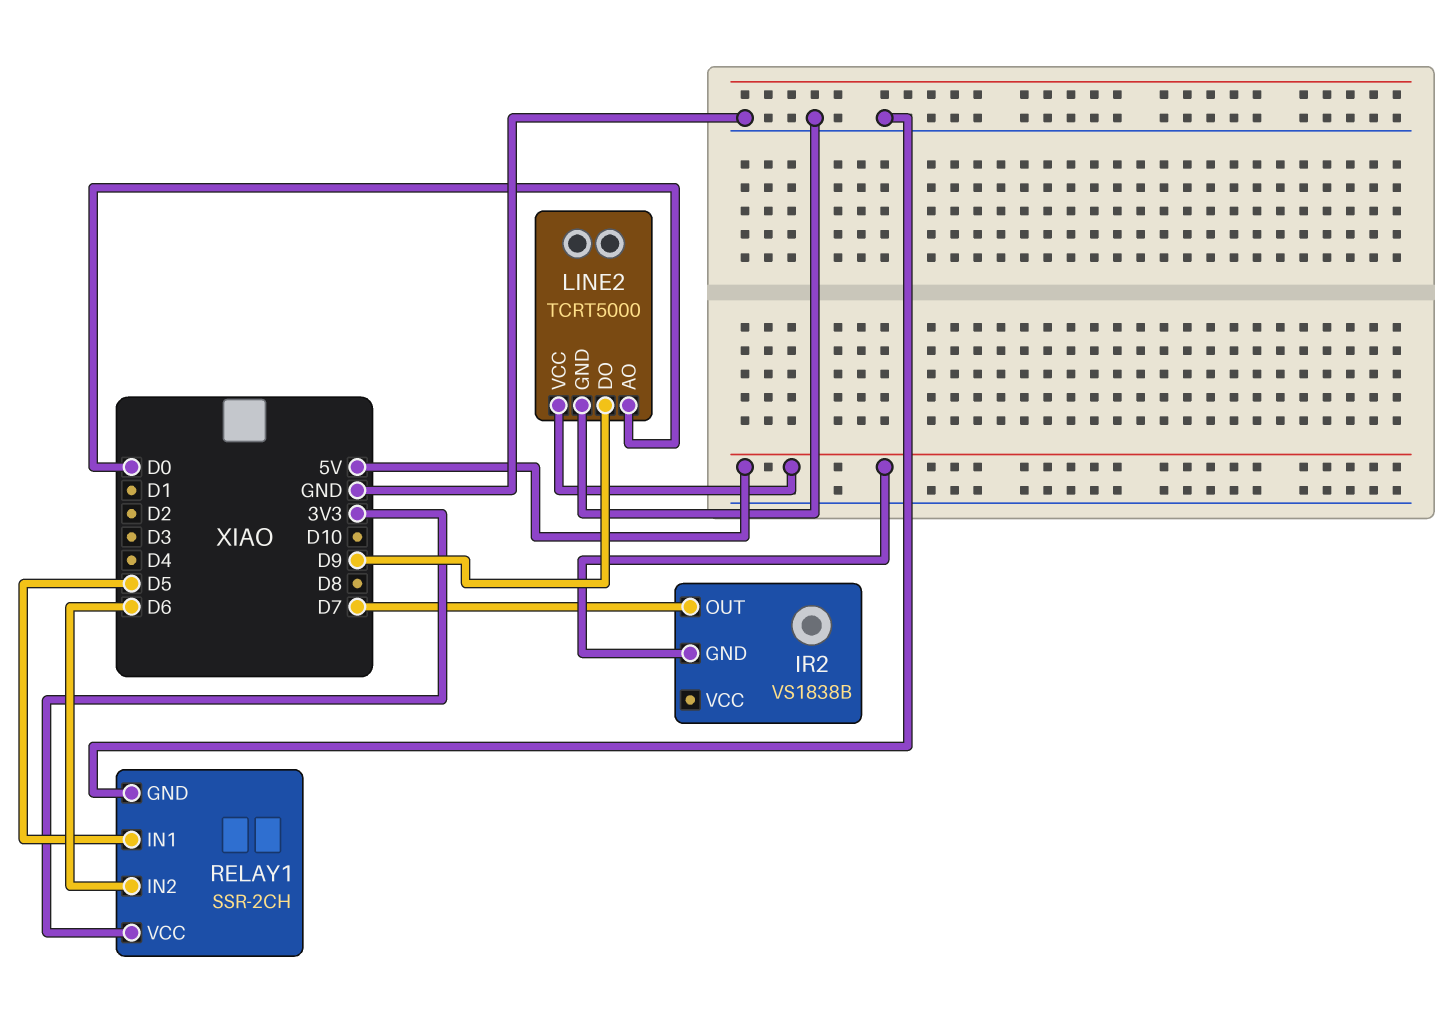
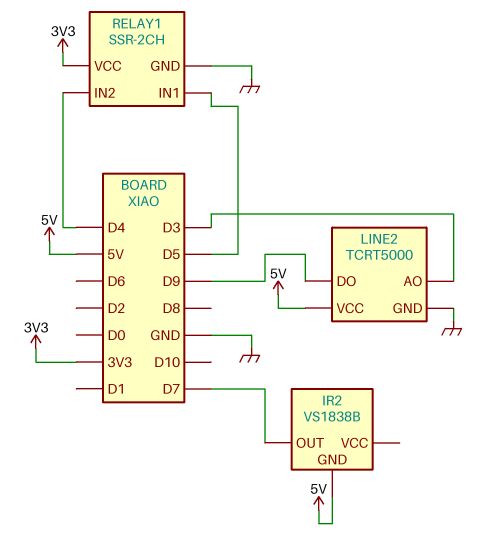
LINE2 pin AO: D0 -> D3
RELAY1 pin IN2: D6 -> D4

